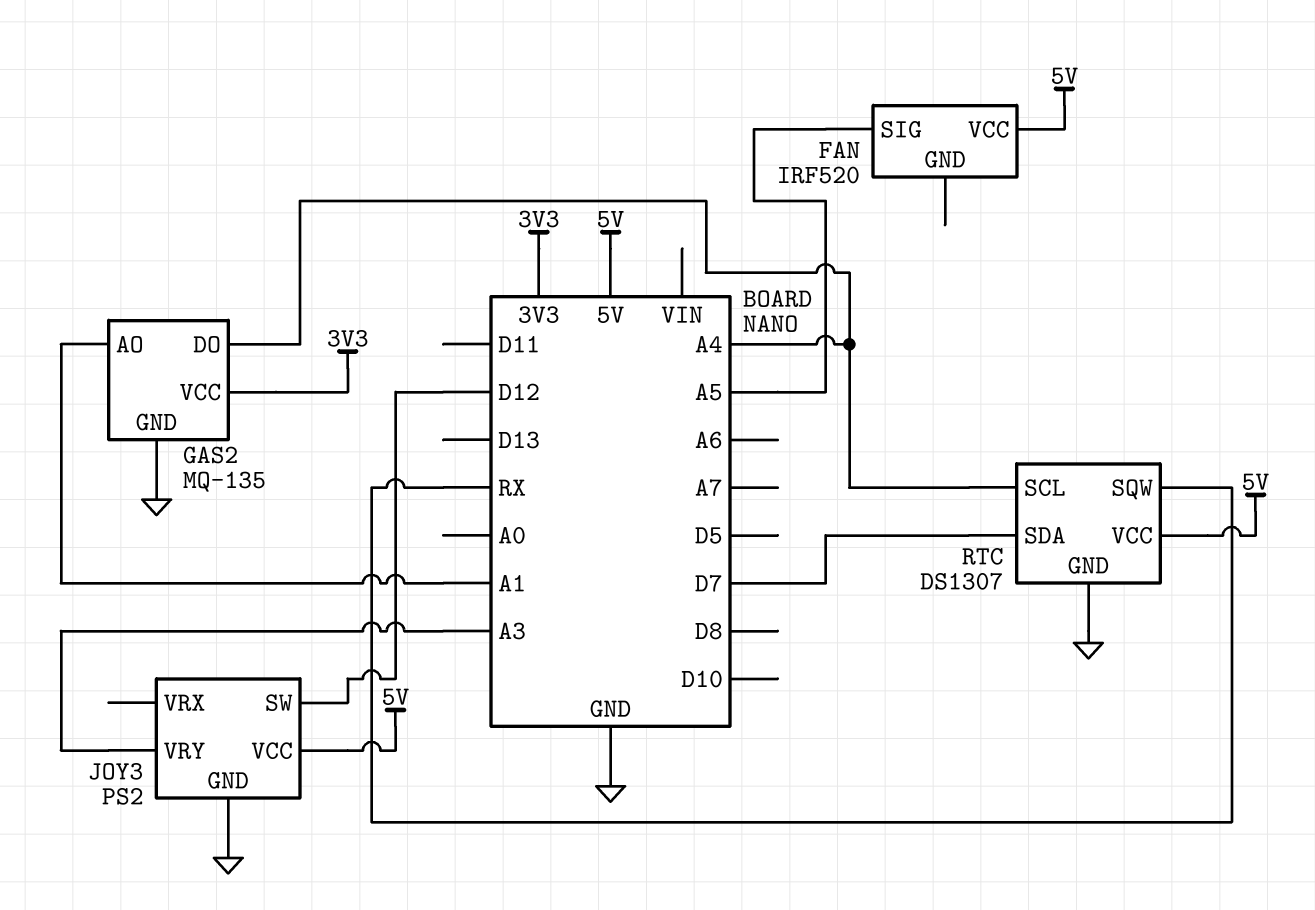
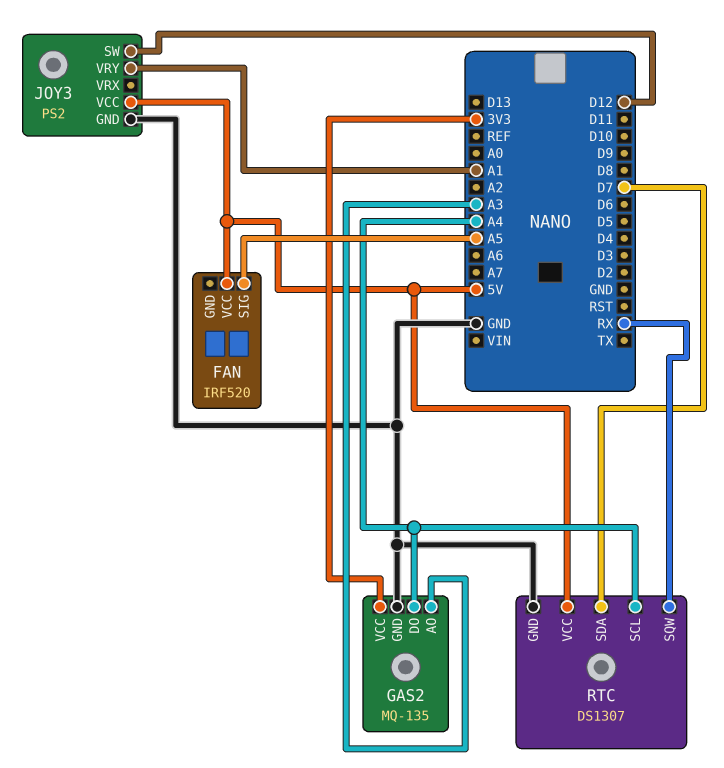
GAS2 pin AO: A1 -> A3
JOY3 pin VRY: A3 -> A1

